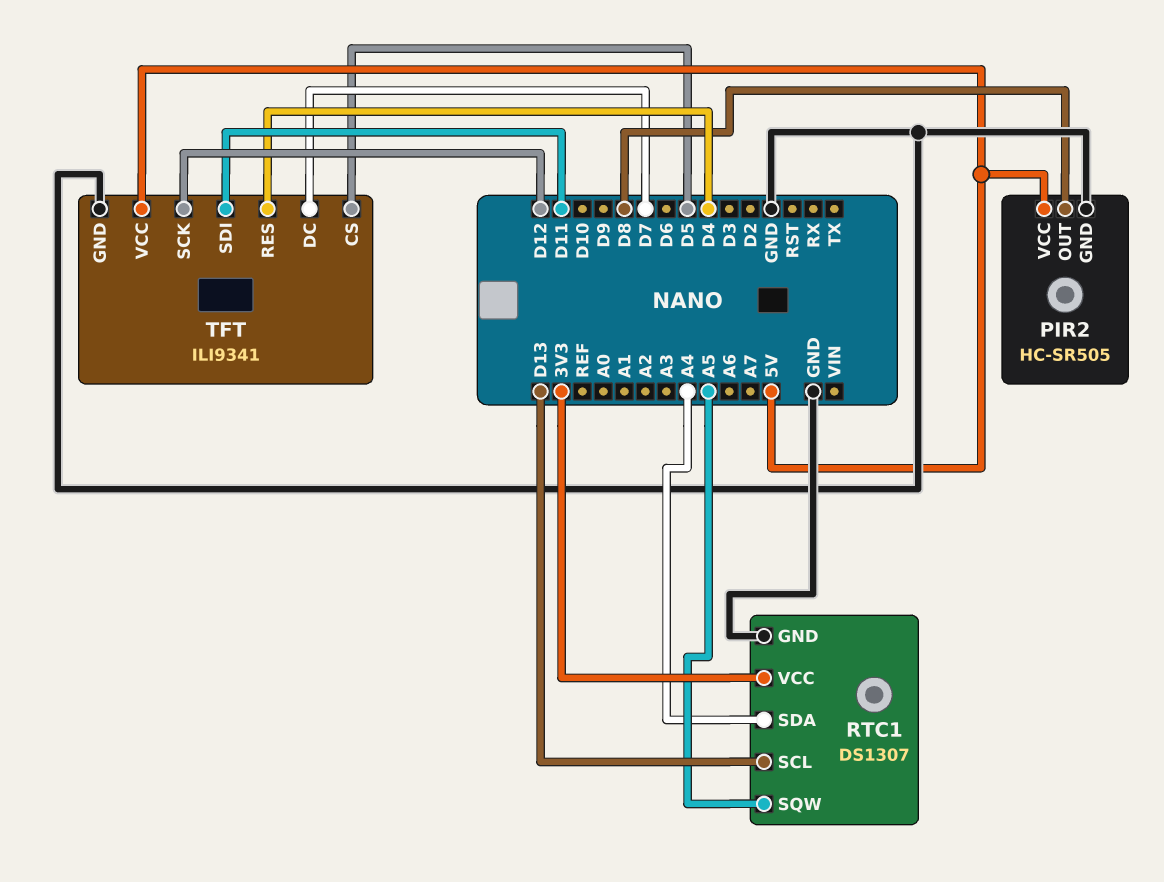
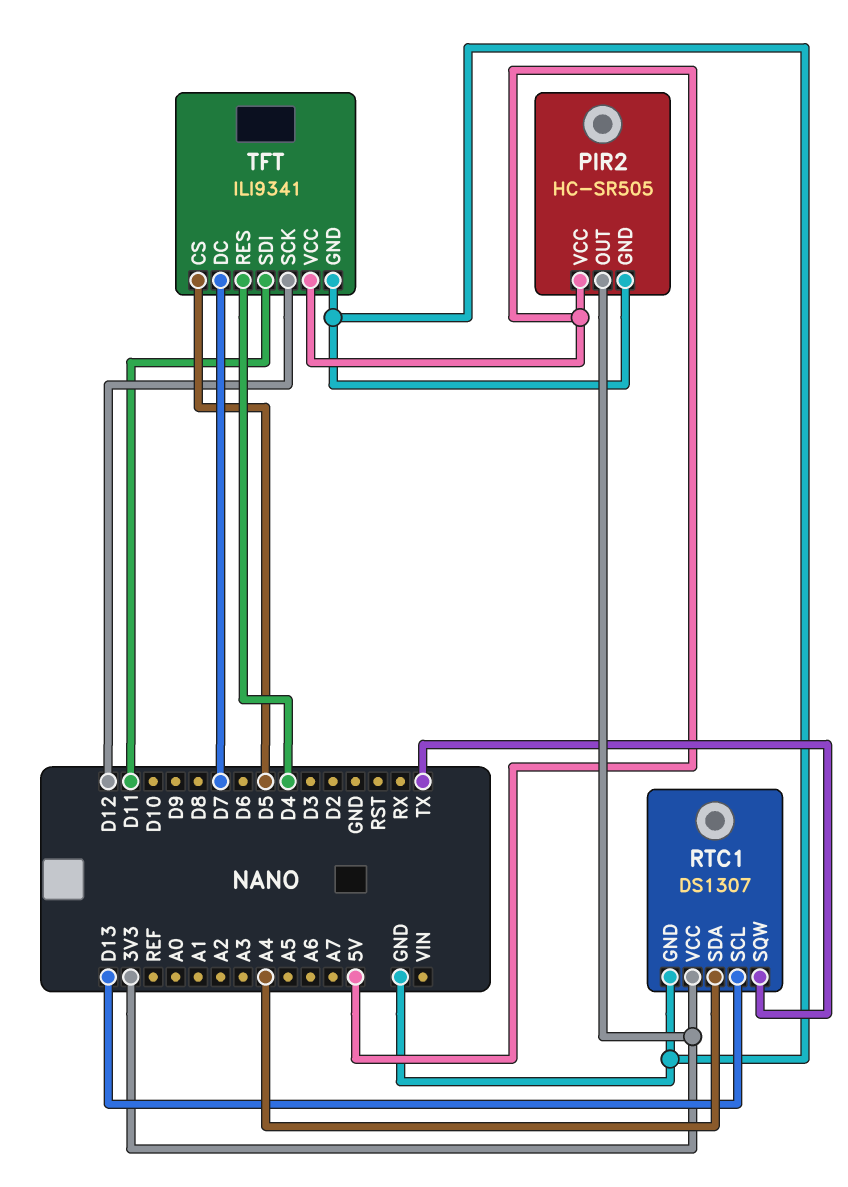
PIR2 pin OUT: D8 -> 3V3
RTC1 pin SQW: A5 -> TX

